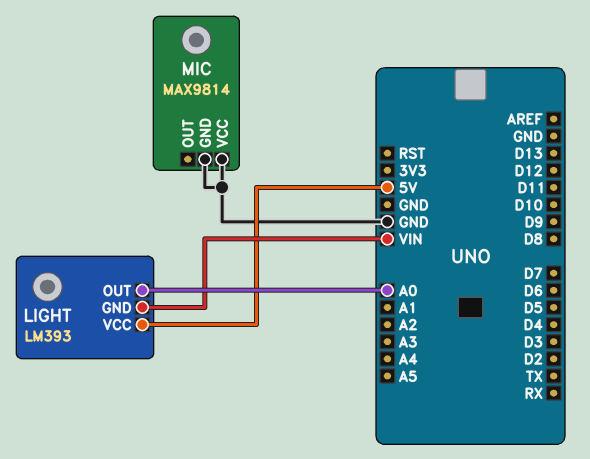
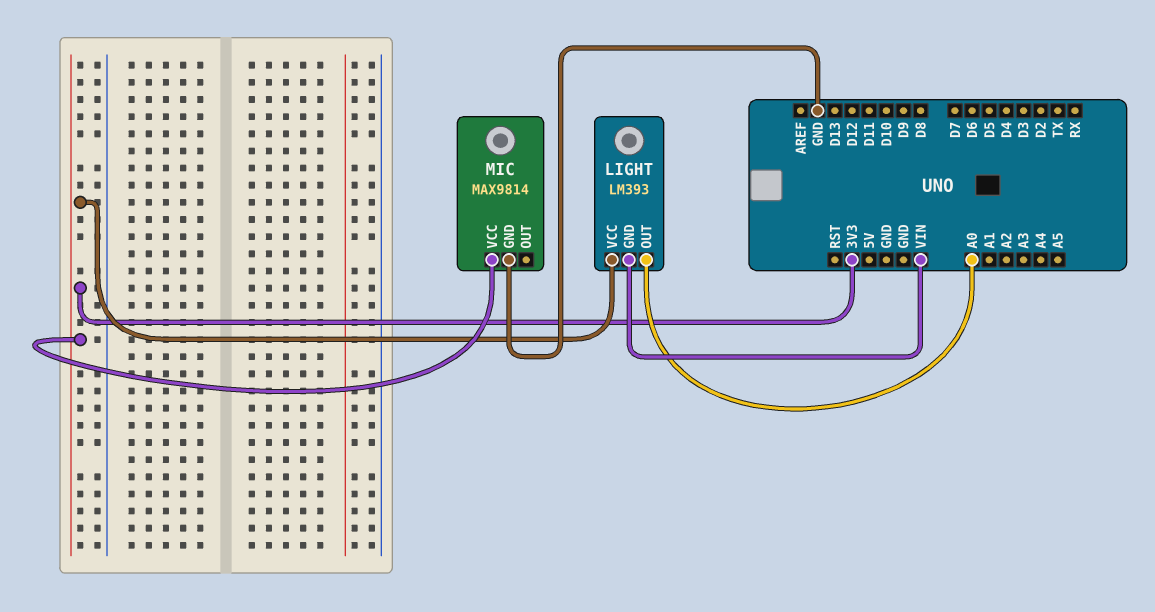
LIGHT pin VCC: 5V -> 3V3
MIC pin VCC: GND -> 3V3

